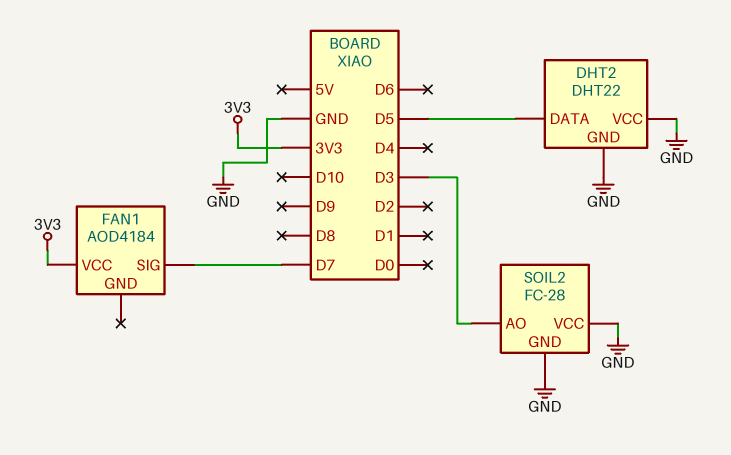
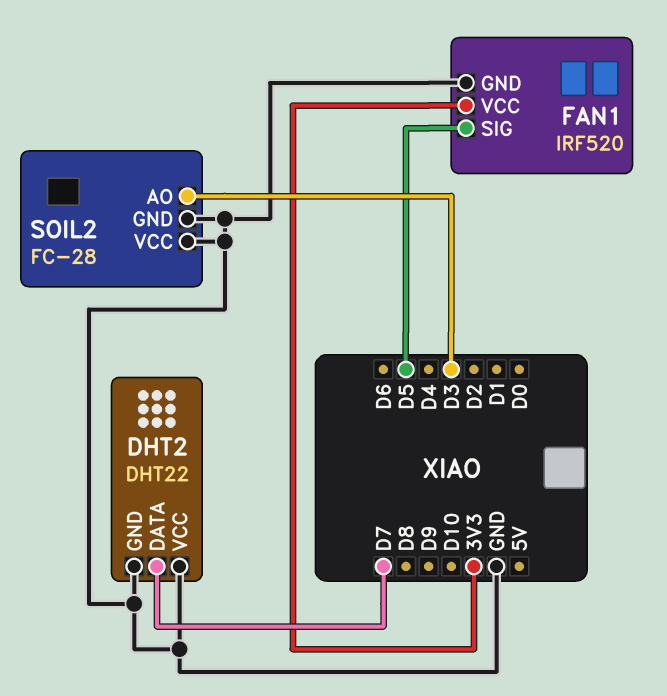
DHT2 pin DATA: D5 -> D7
FAN1: AOD4184 -> IRF520
FAN1 pin GND: none -> GND
FAN1 pin SIG: D7 -> D5

